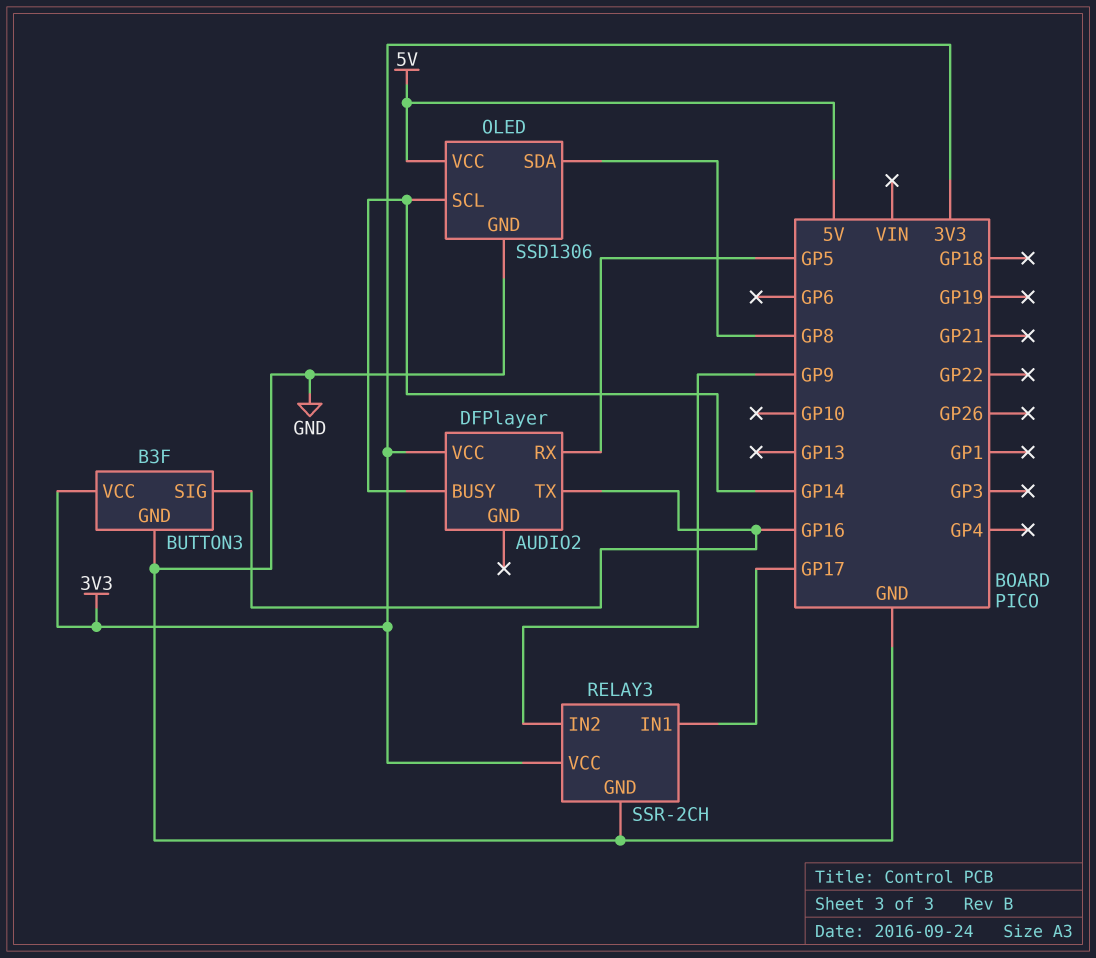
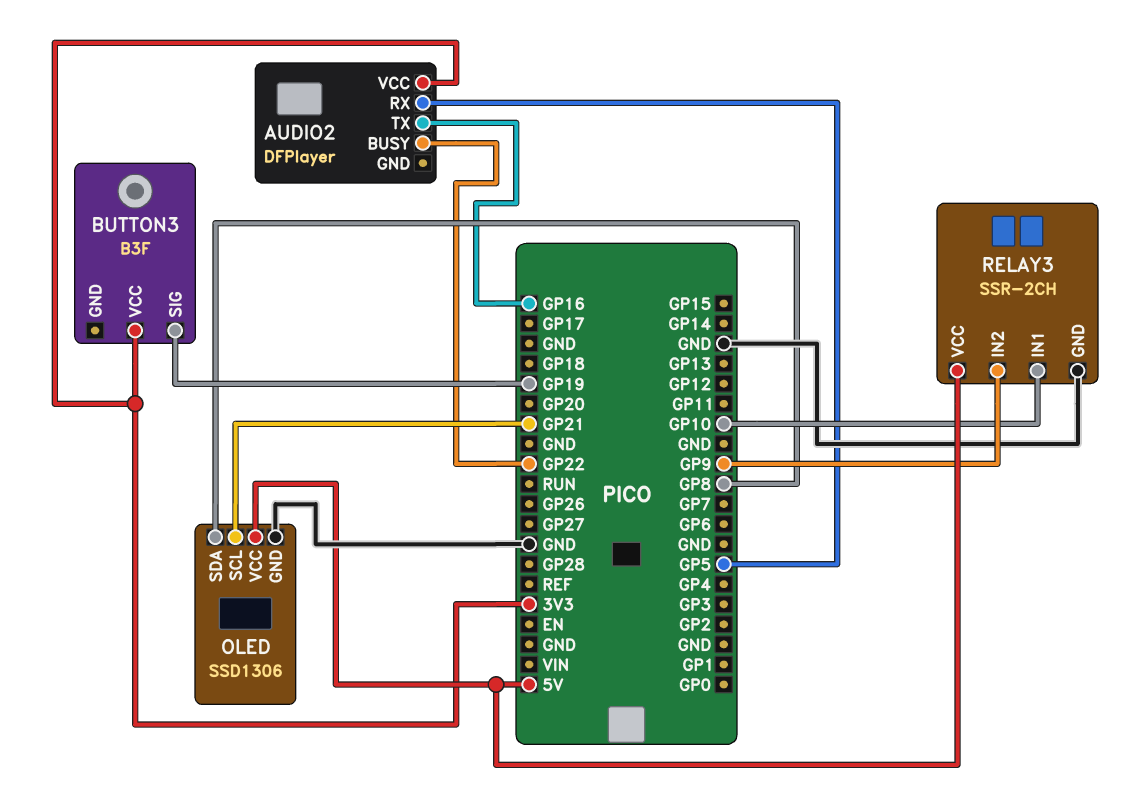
AUDIO2 pin BUSY: GP14 -> GP22
BUTTON3 pin GND: GND -> none
BUTTON3 pin SIG: GP16 -> GP19
OLED pin SCL: GP14 -> GP21
RELAY3 pin IN1: GP17 -> GP10
RELAY3 pin VCC: 3V3 -> 5V

